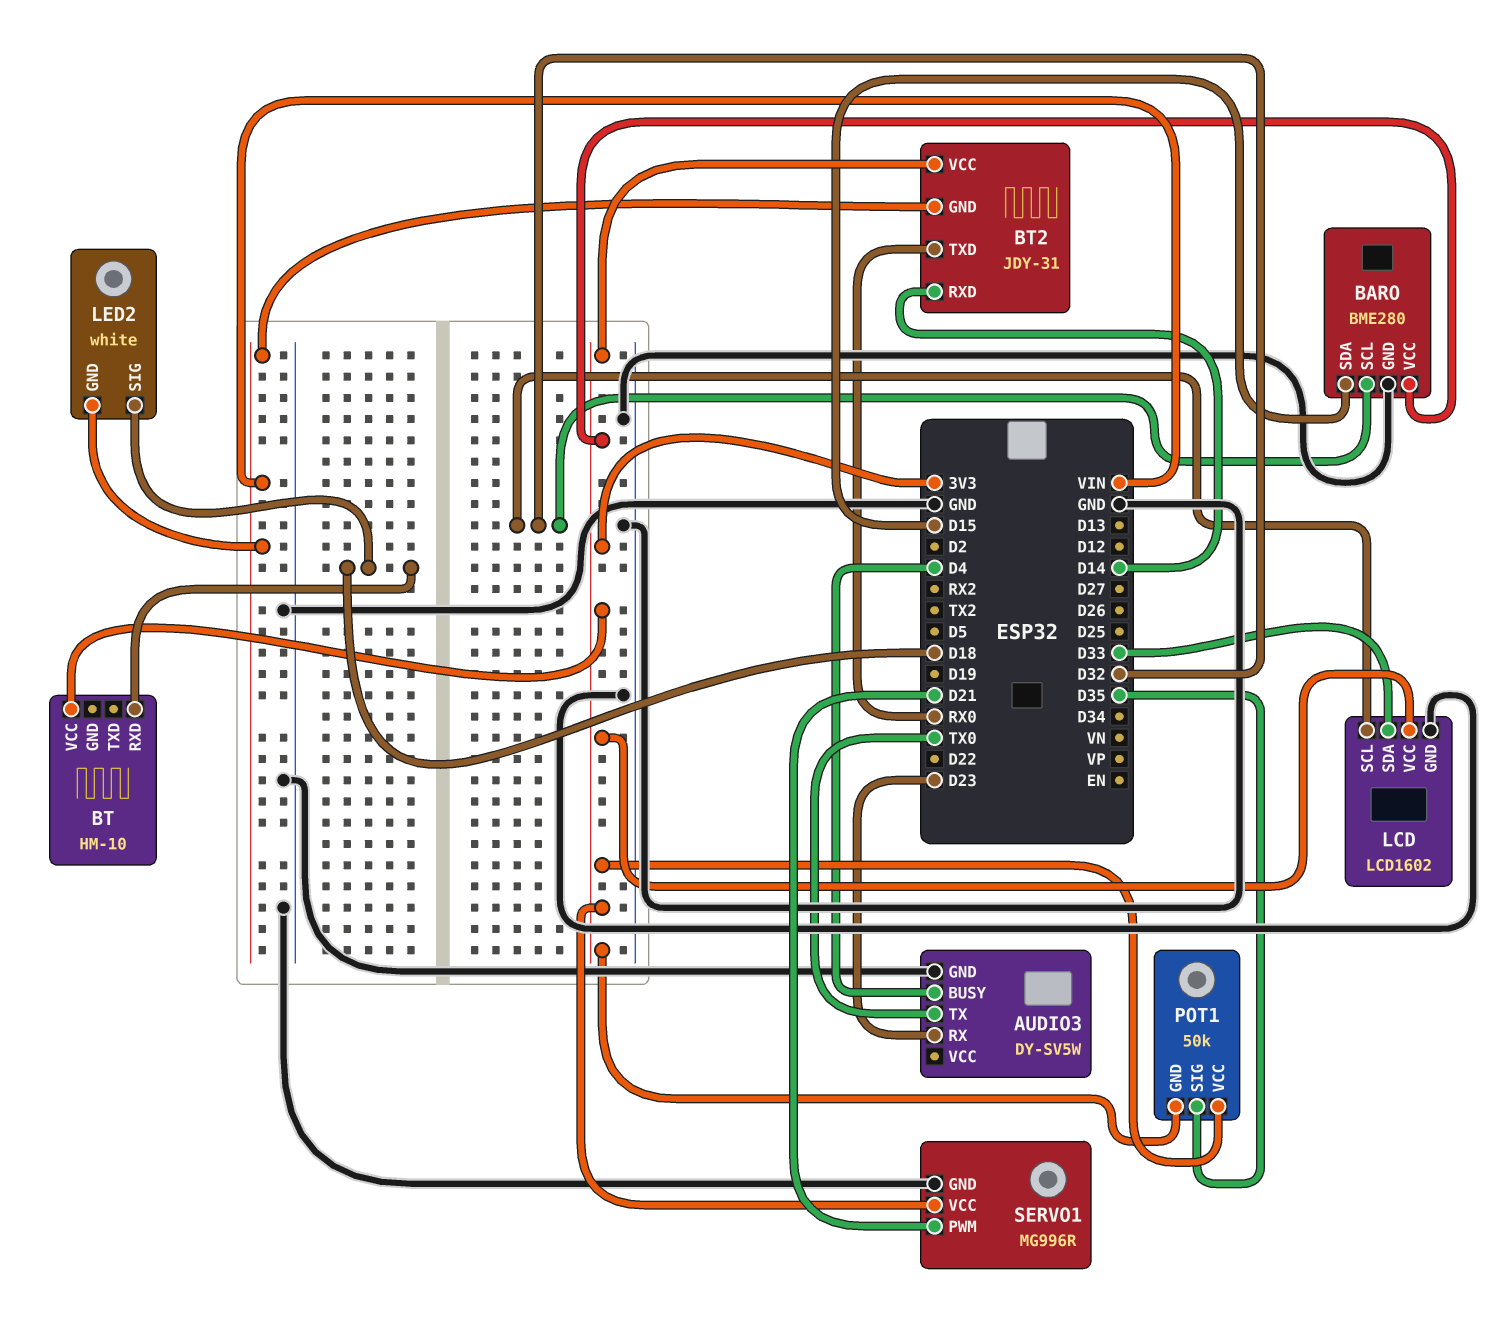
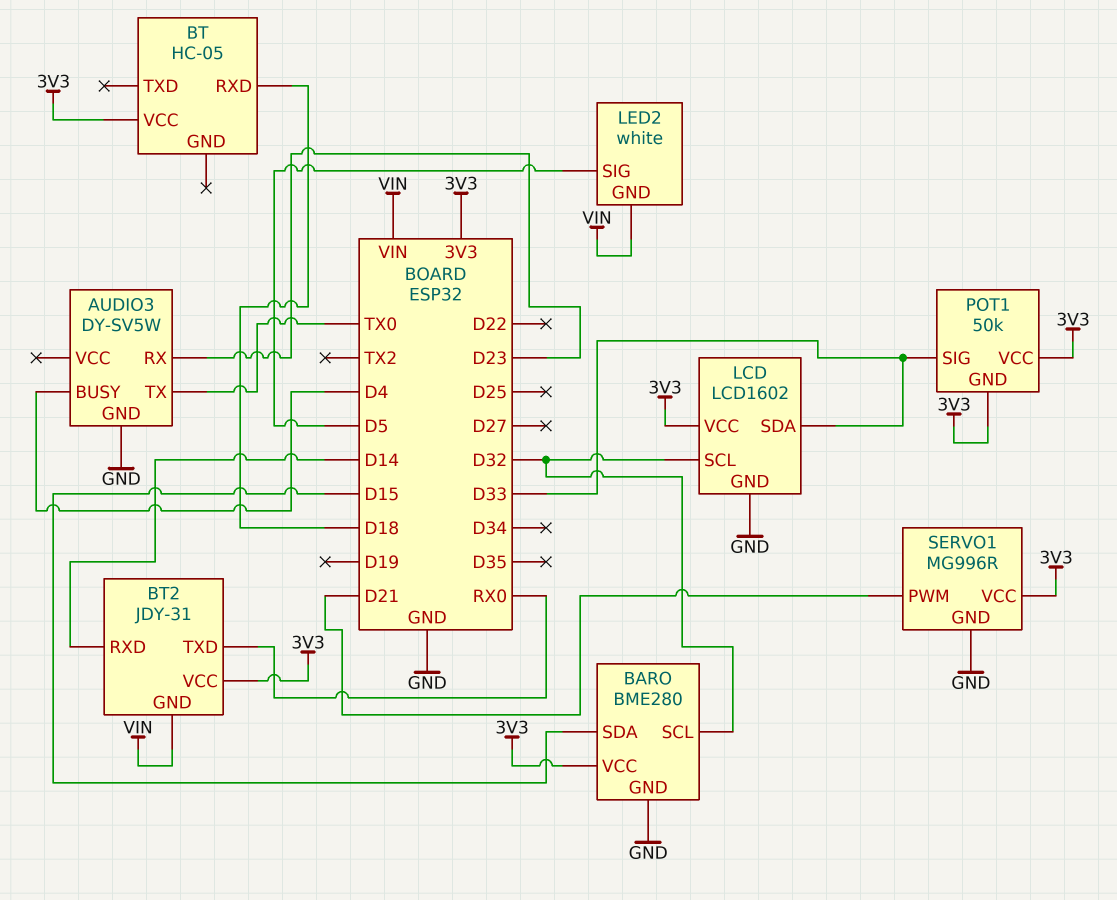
BT: HM-10 -> HC-05
LED2 pin SIG: D18 -> D5
POT1 pin SIG: D35 -> D33

